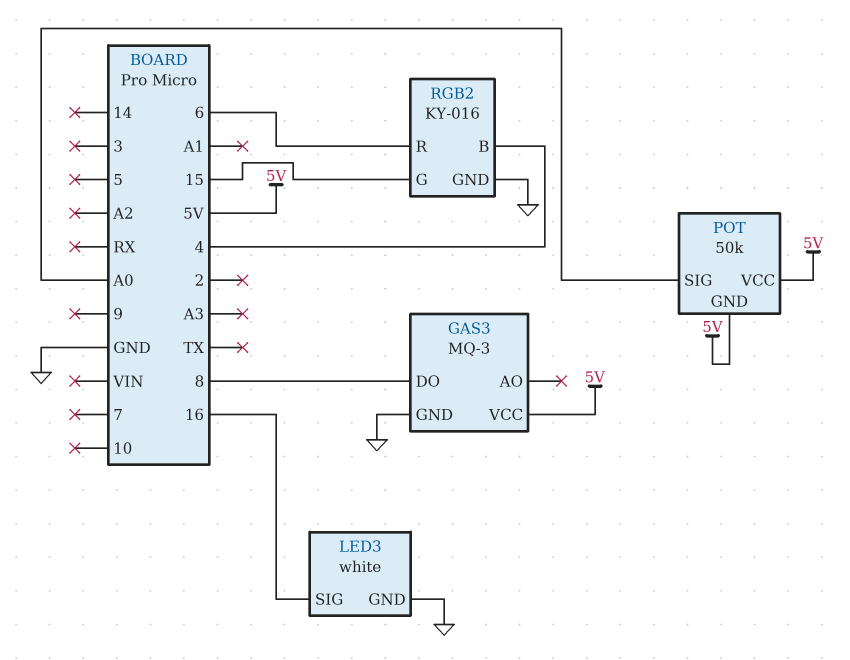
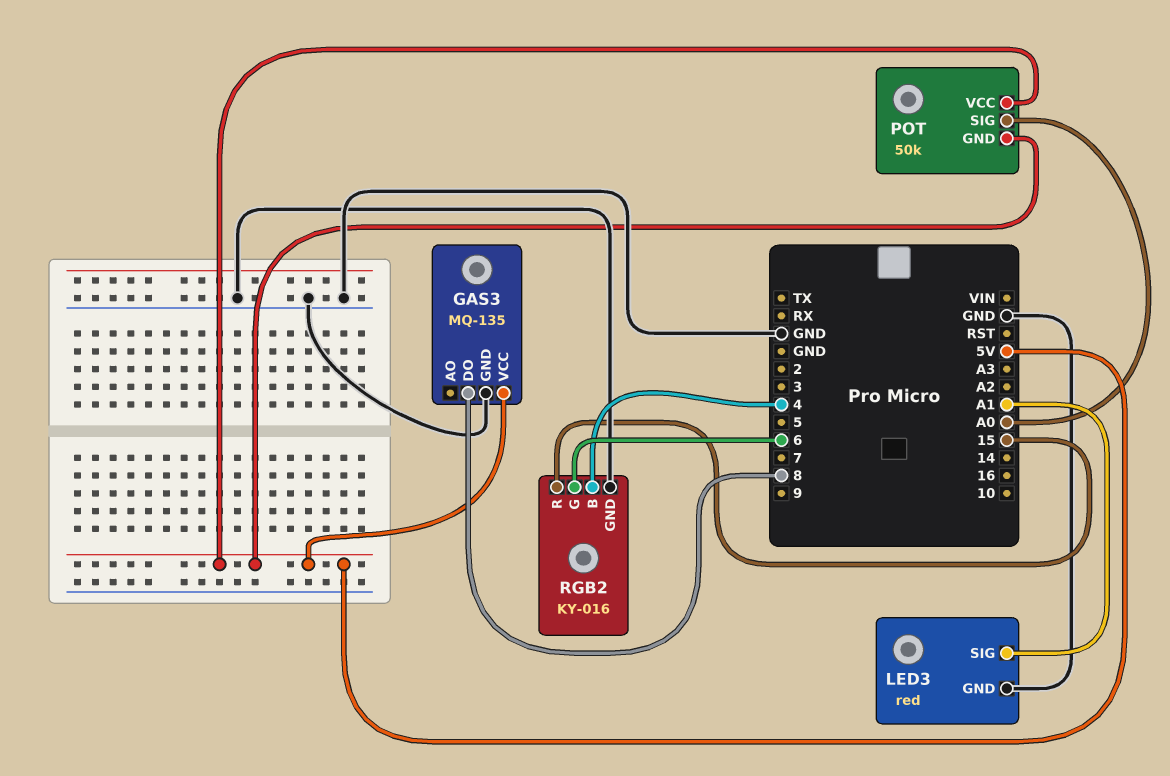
GAS3: MQ-3 -> MQ-135
LED3: white -> red
LED3 pin SIG: 16 -> A1
RGB2 pin G: 15 -> 6
RGB2 pin R: 6 -> 15

